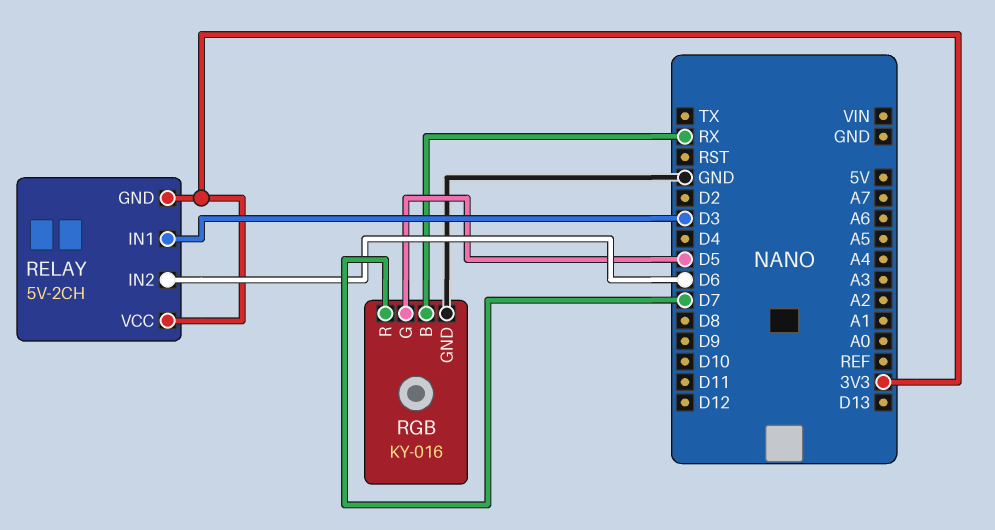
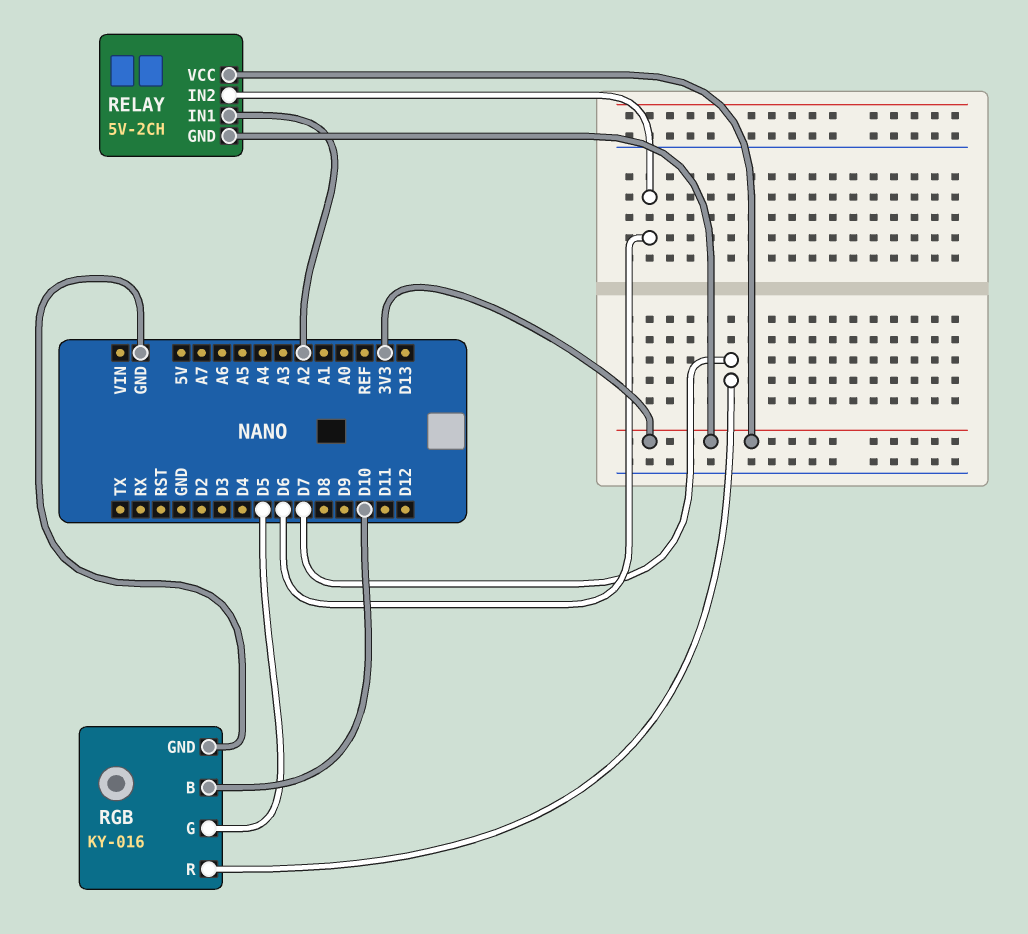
RELAY pin IN1: D3 -> A2
RGB pin B: RX -> D10

